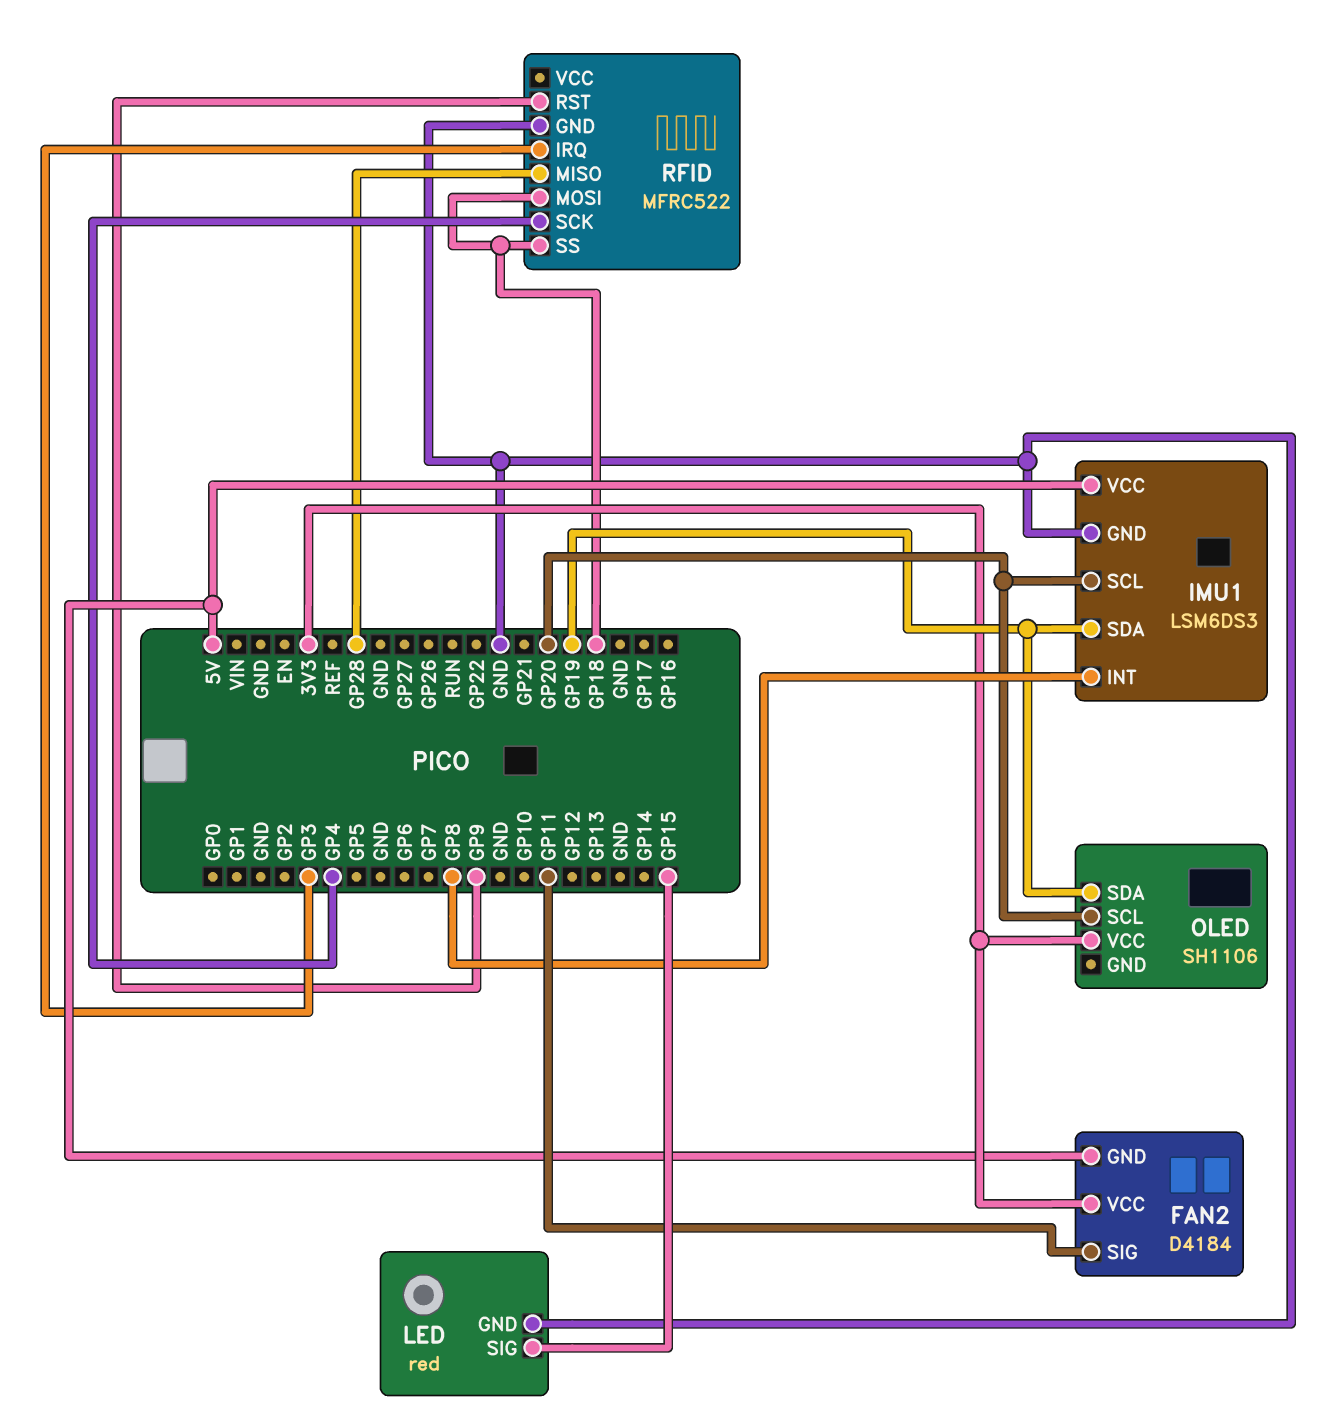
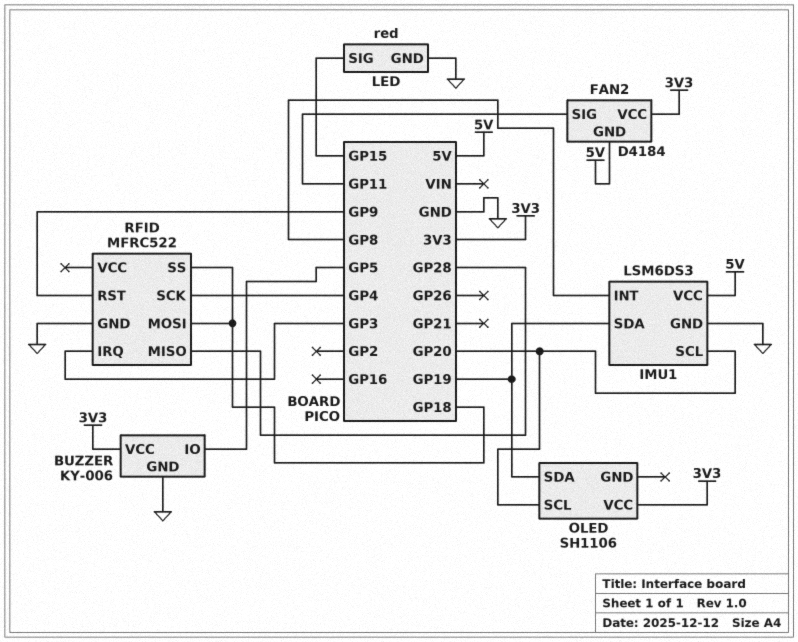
BUZZER: none -> KY-006
BUZZER pin GND: none -> GND
BUZZER pin IO: none -> GP5
BUZZER pin VCC: none -> 3V3

